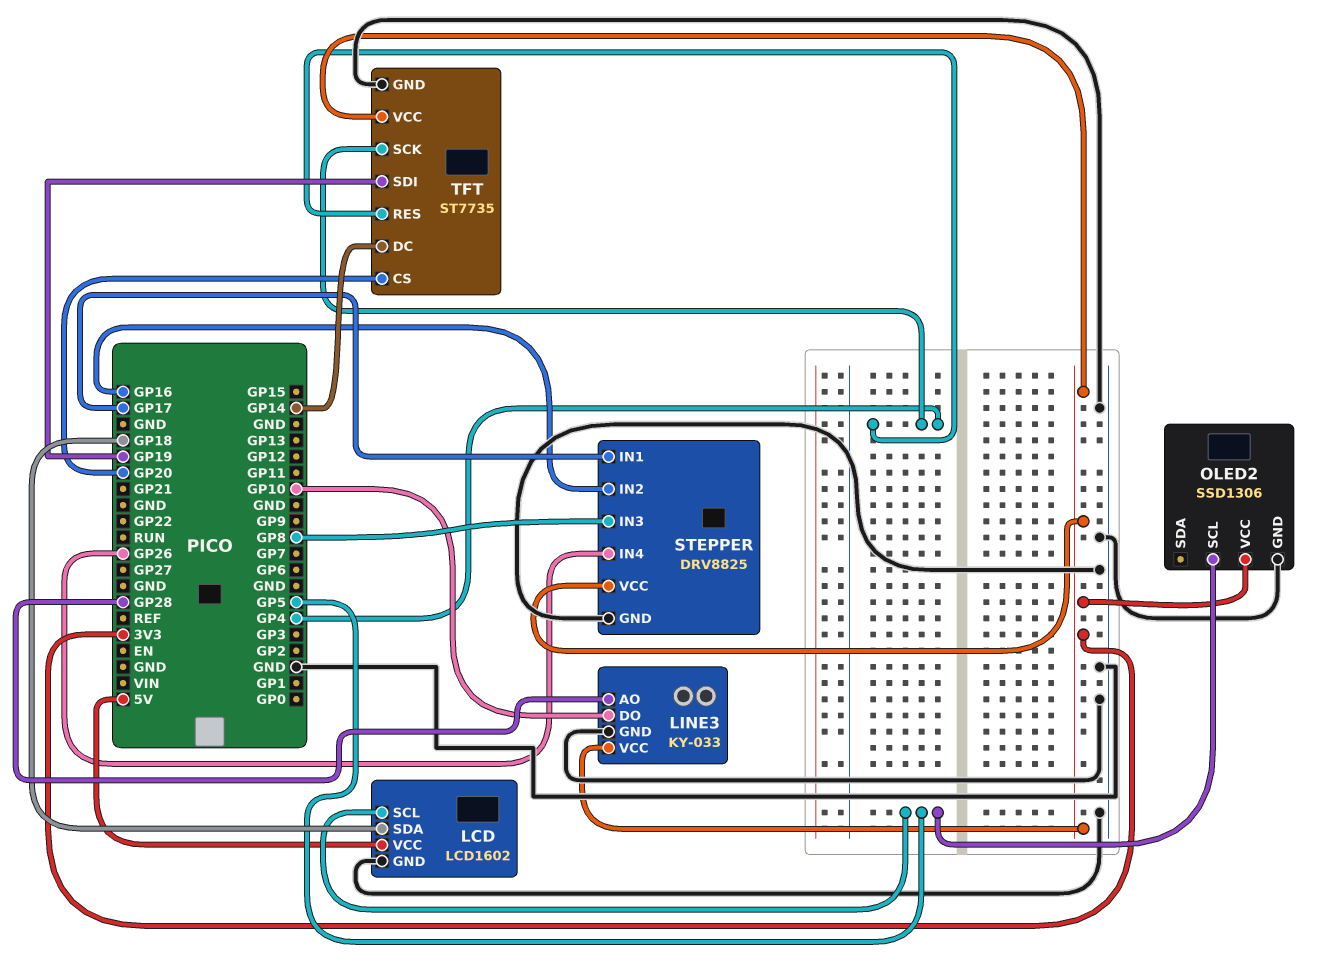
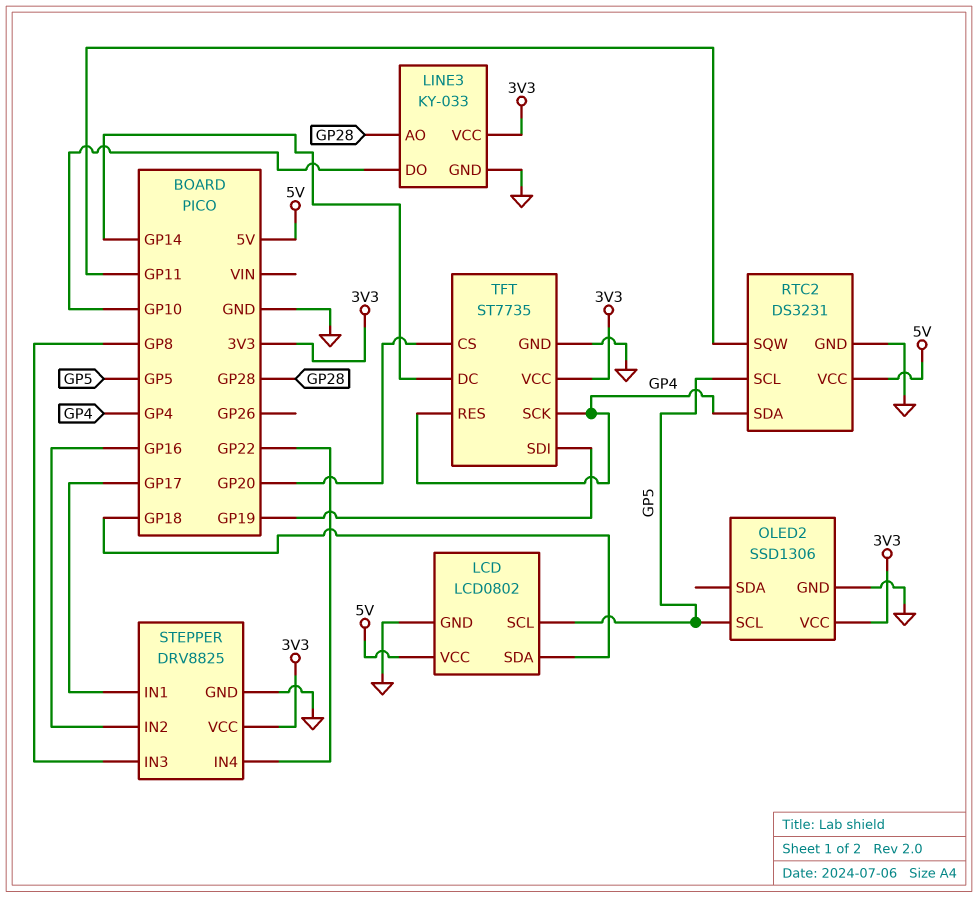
LCD: LCD1602 -> LCD0802
RTC2: none -> DS3231
RTC2 pin GND: none -> GND
RTC2 pin SCL: none -> GP5
RTC2 pin SDA: none -> GP4
RTC2 pin SQW: none -> GP11
RTC2 pin VCC: none -> 5V
STEPPER pin IN4: GP26 -> GP22

